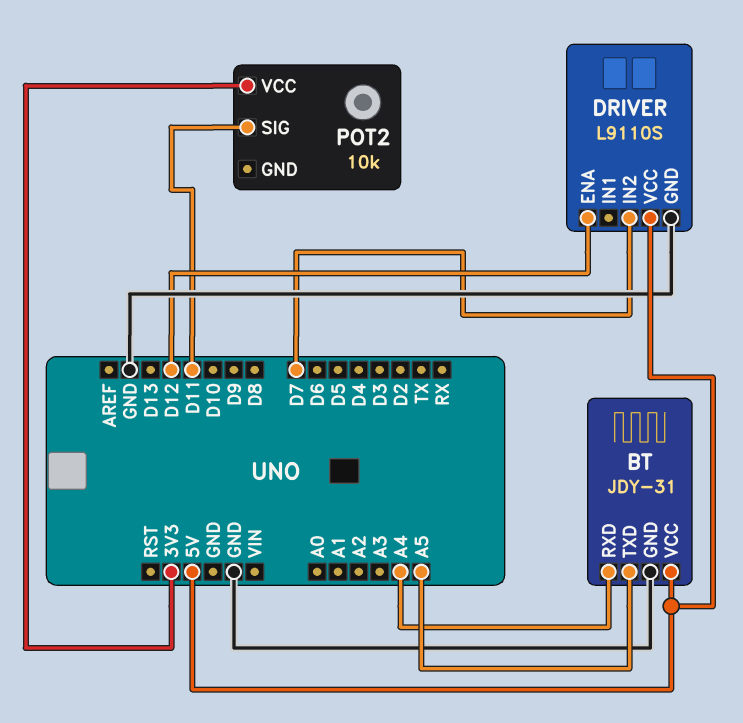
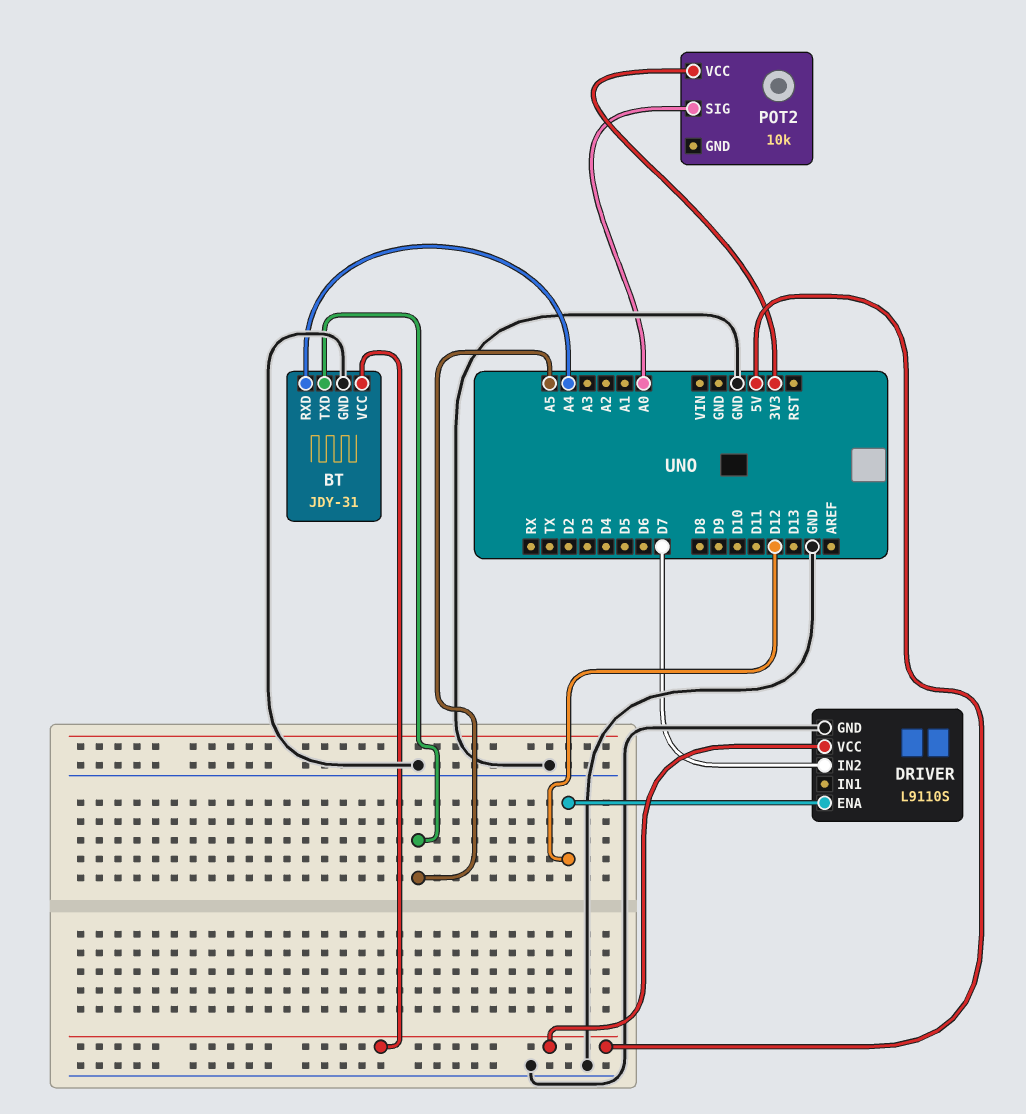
POT2 pin SIG: D11 -> A0

